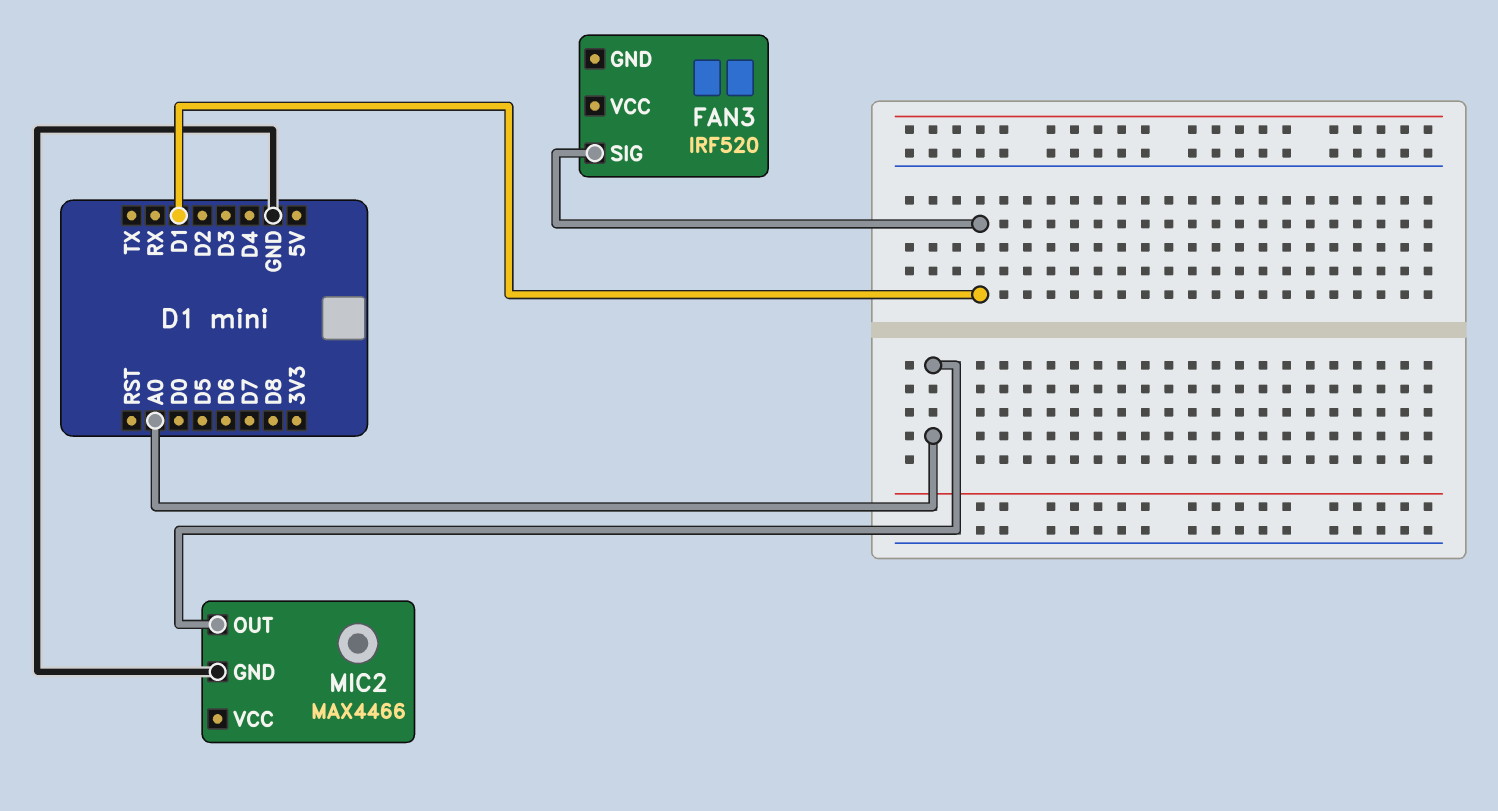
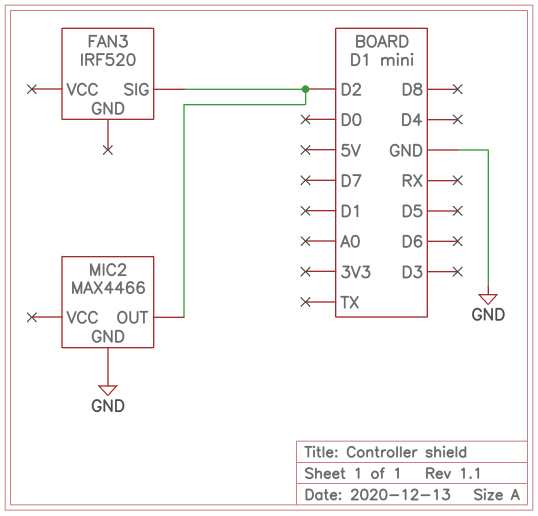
FAN3 pin SIG: D1 -> D2
MIC2 pin OUT: A0 -> D2

